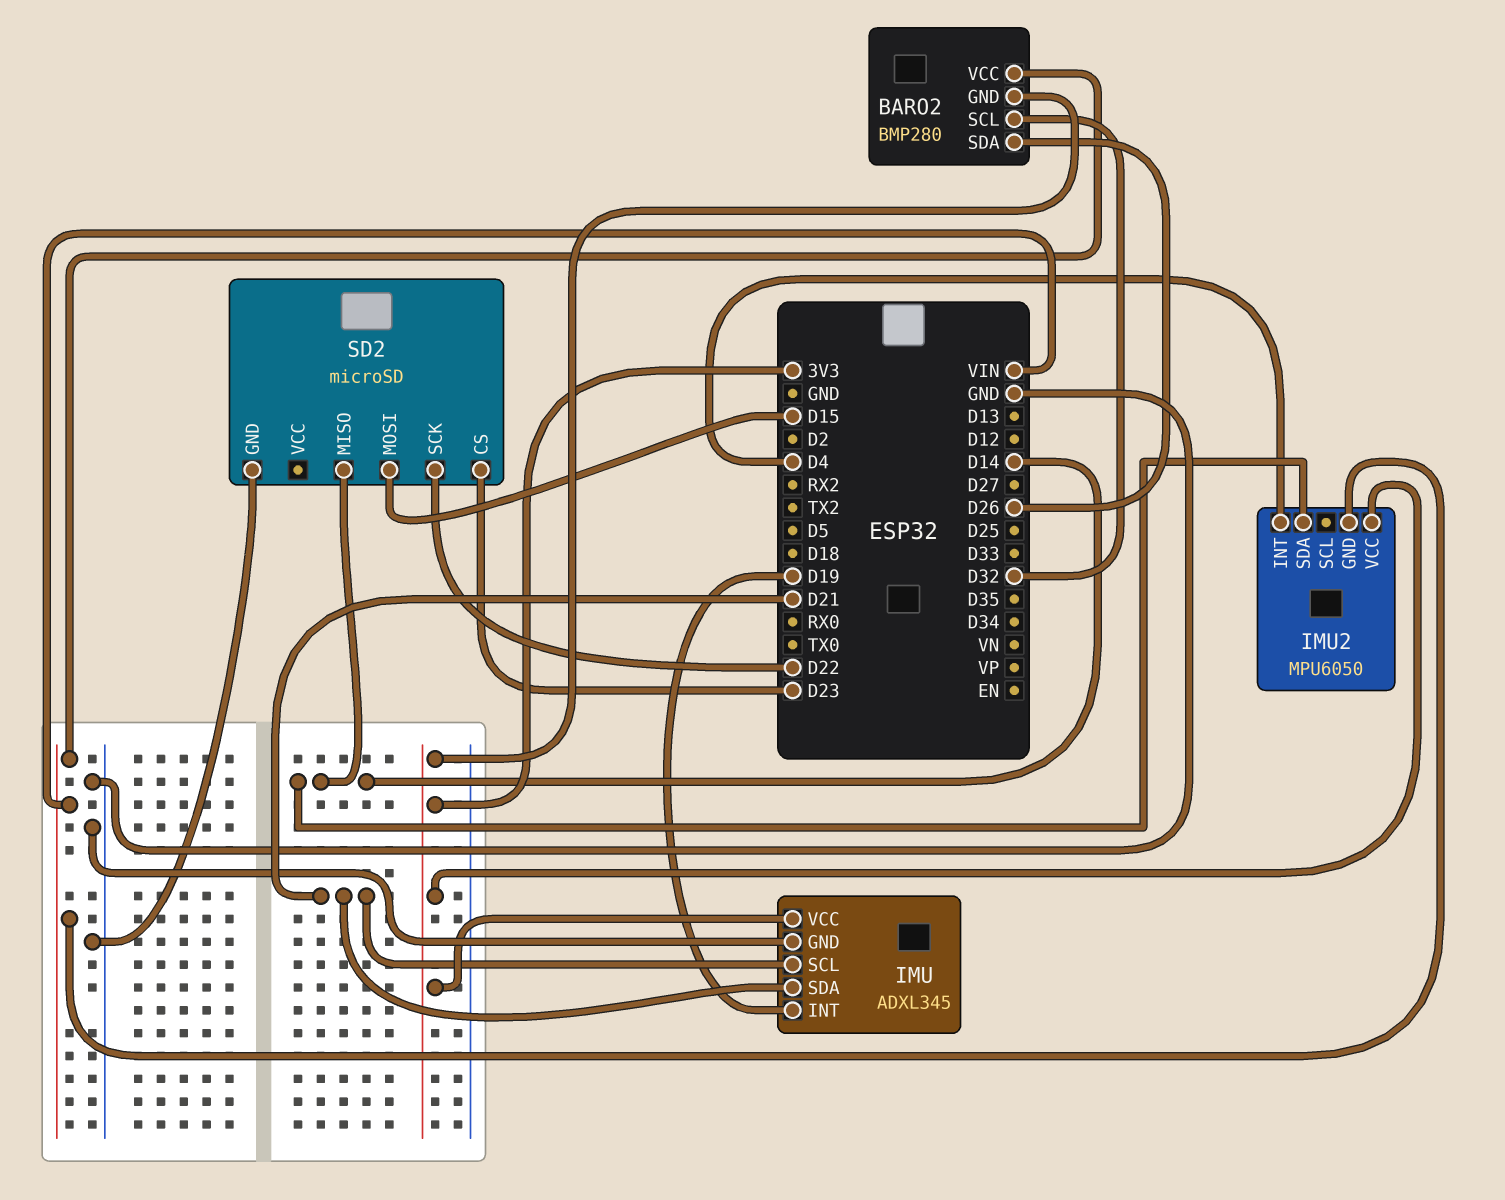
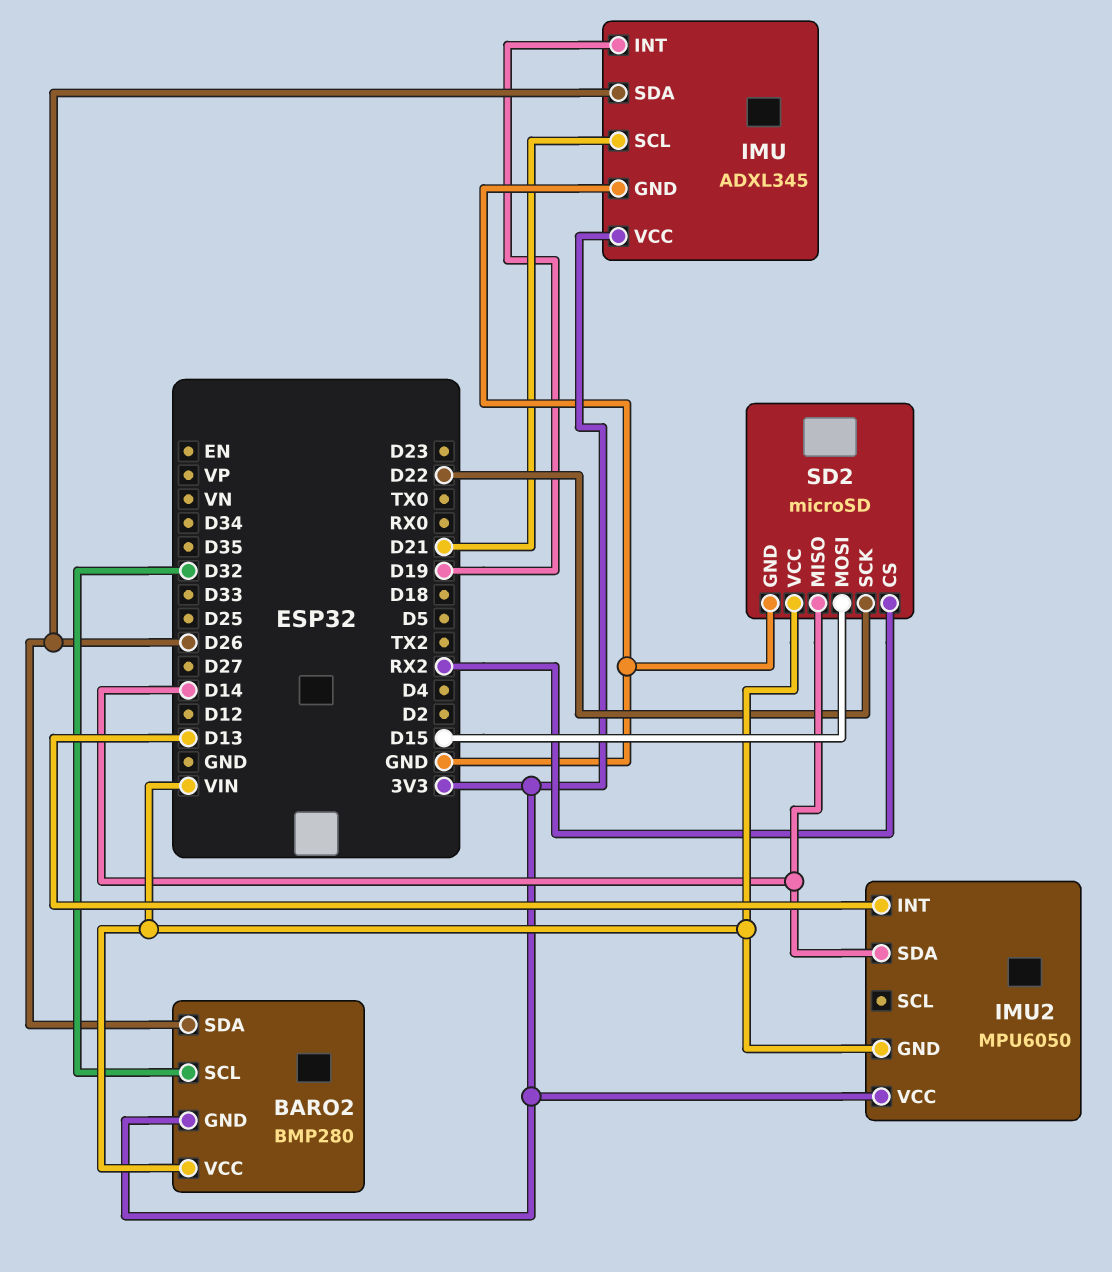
IMU pin SDA: D21 -> D26
IMU2 pin INT: D4 -> D13
SD2 pin CS: D23 -> RX2
SD2 pin VCC: none -> VIN

